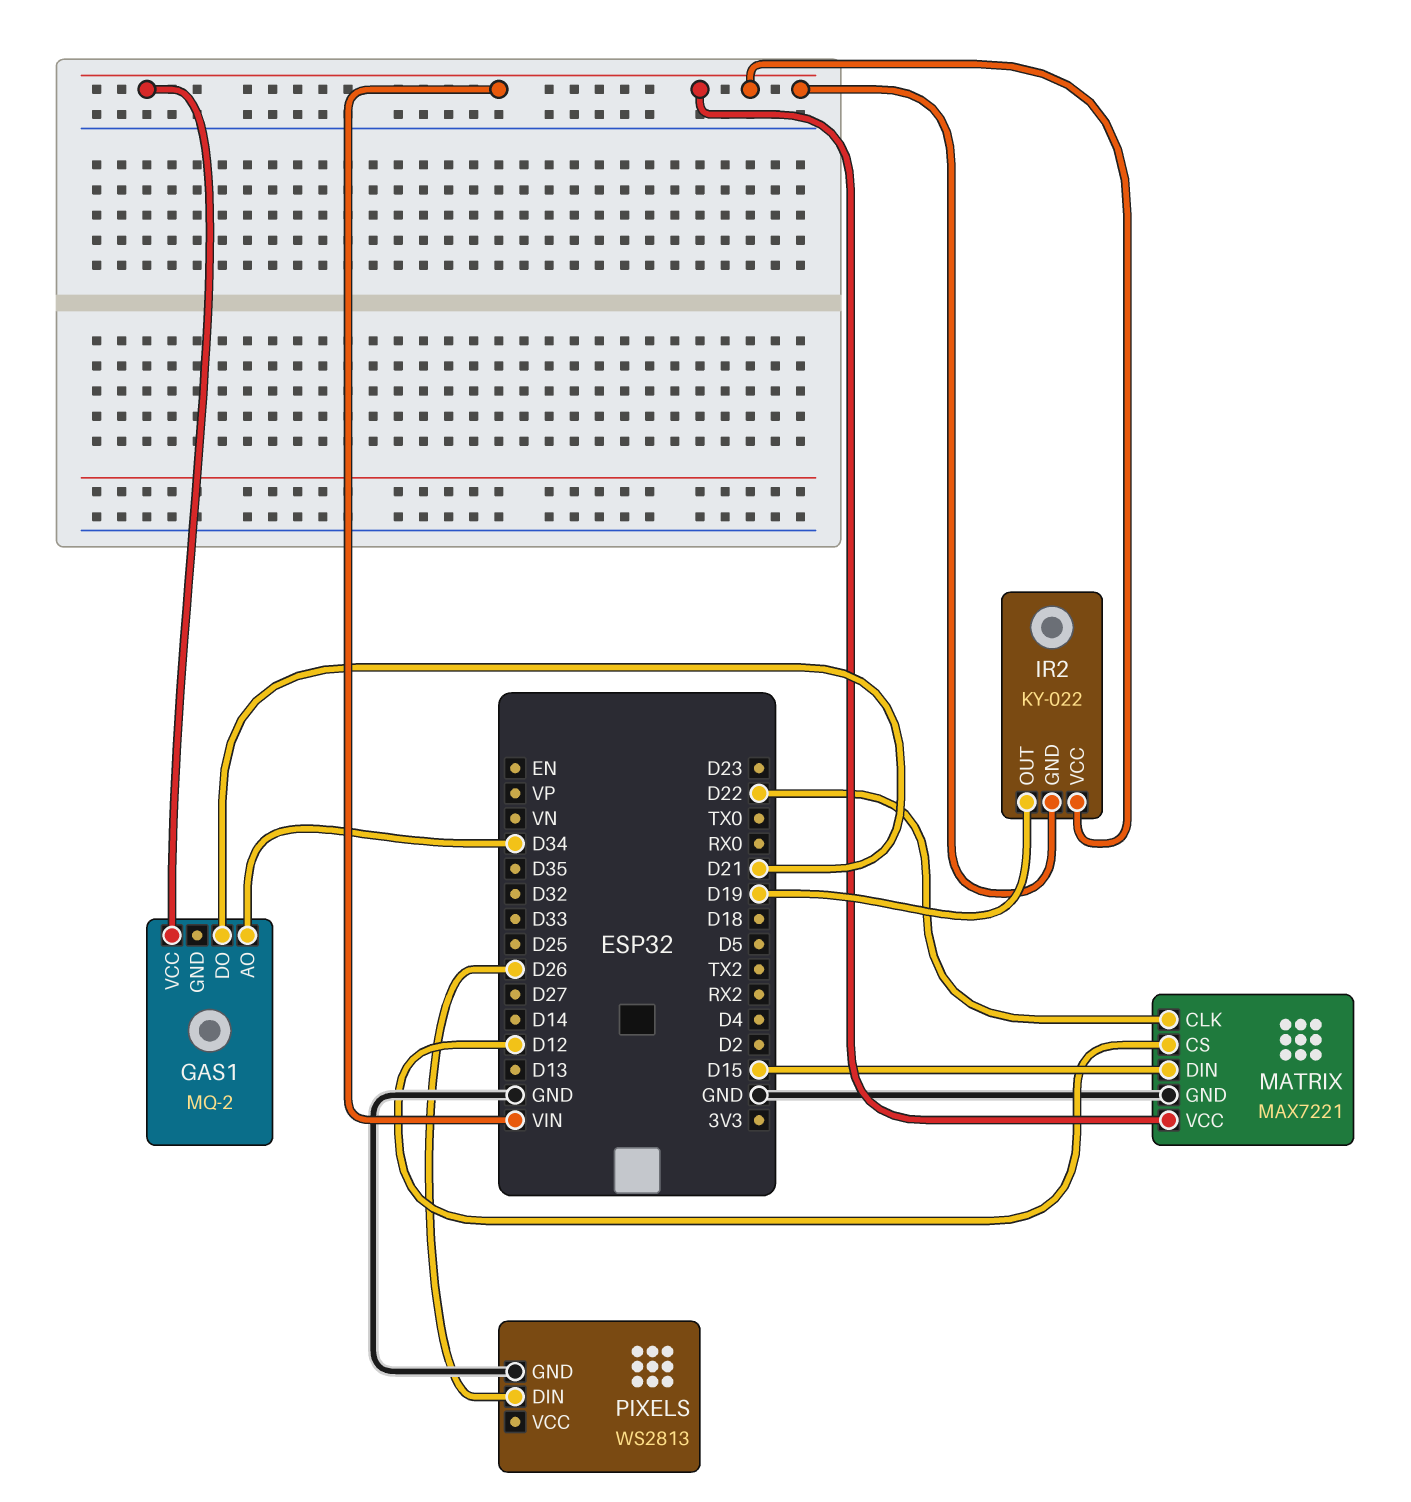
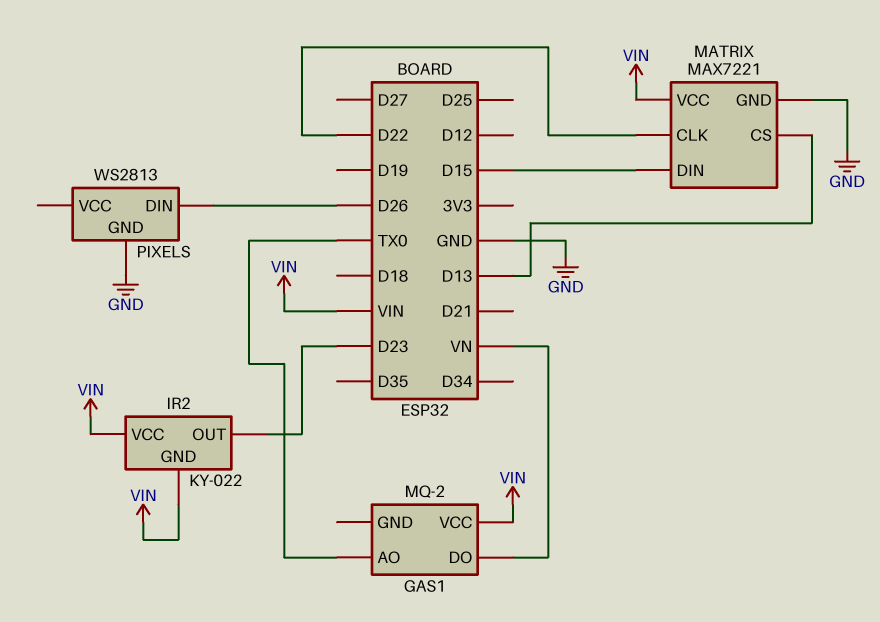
GAS1 pin AO: D34 -> TX0
GAS1 pin DO: D21 -> VN
IR2 pin OUT: D19 -> D23
MATRIX pin CS: D12 -> D13

